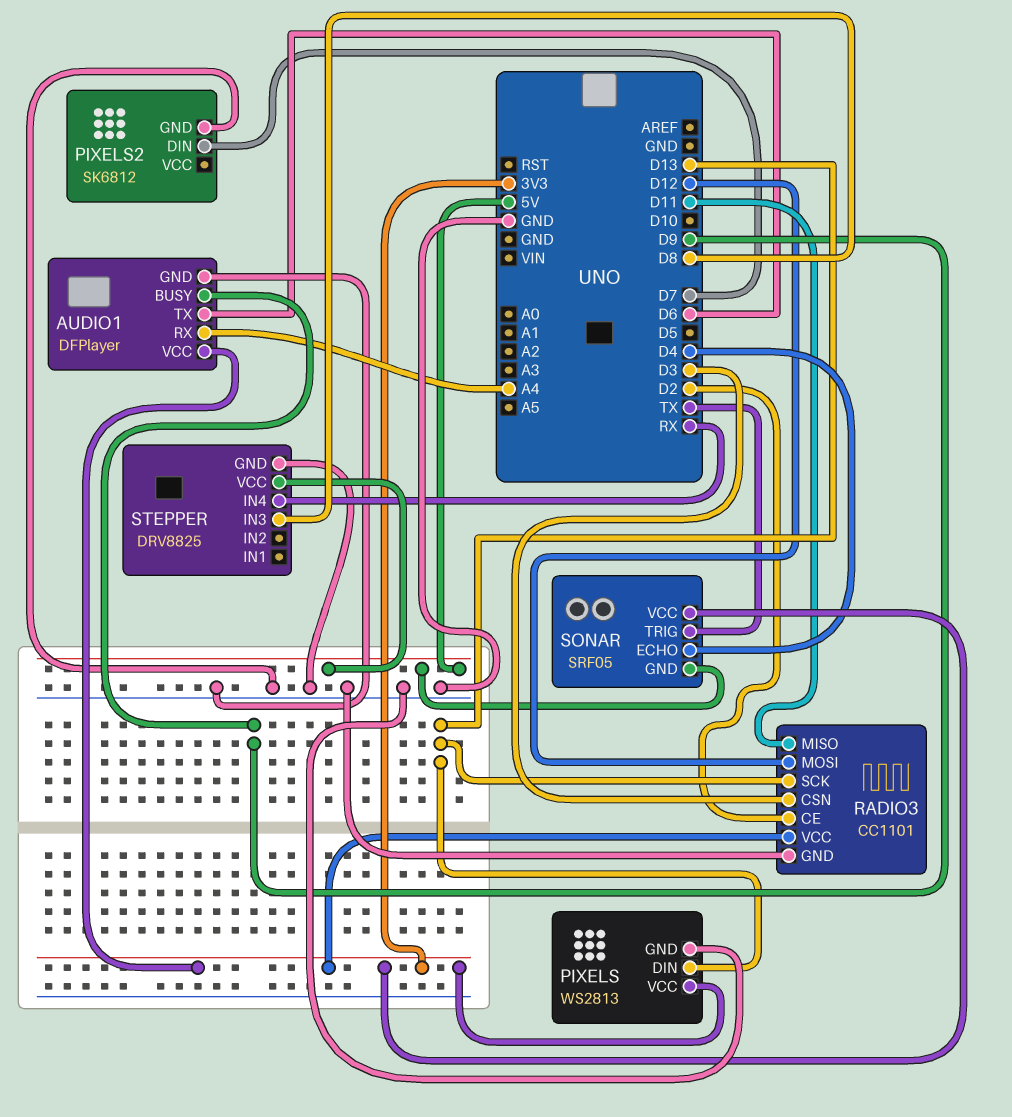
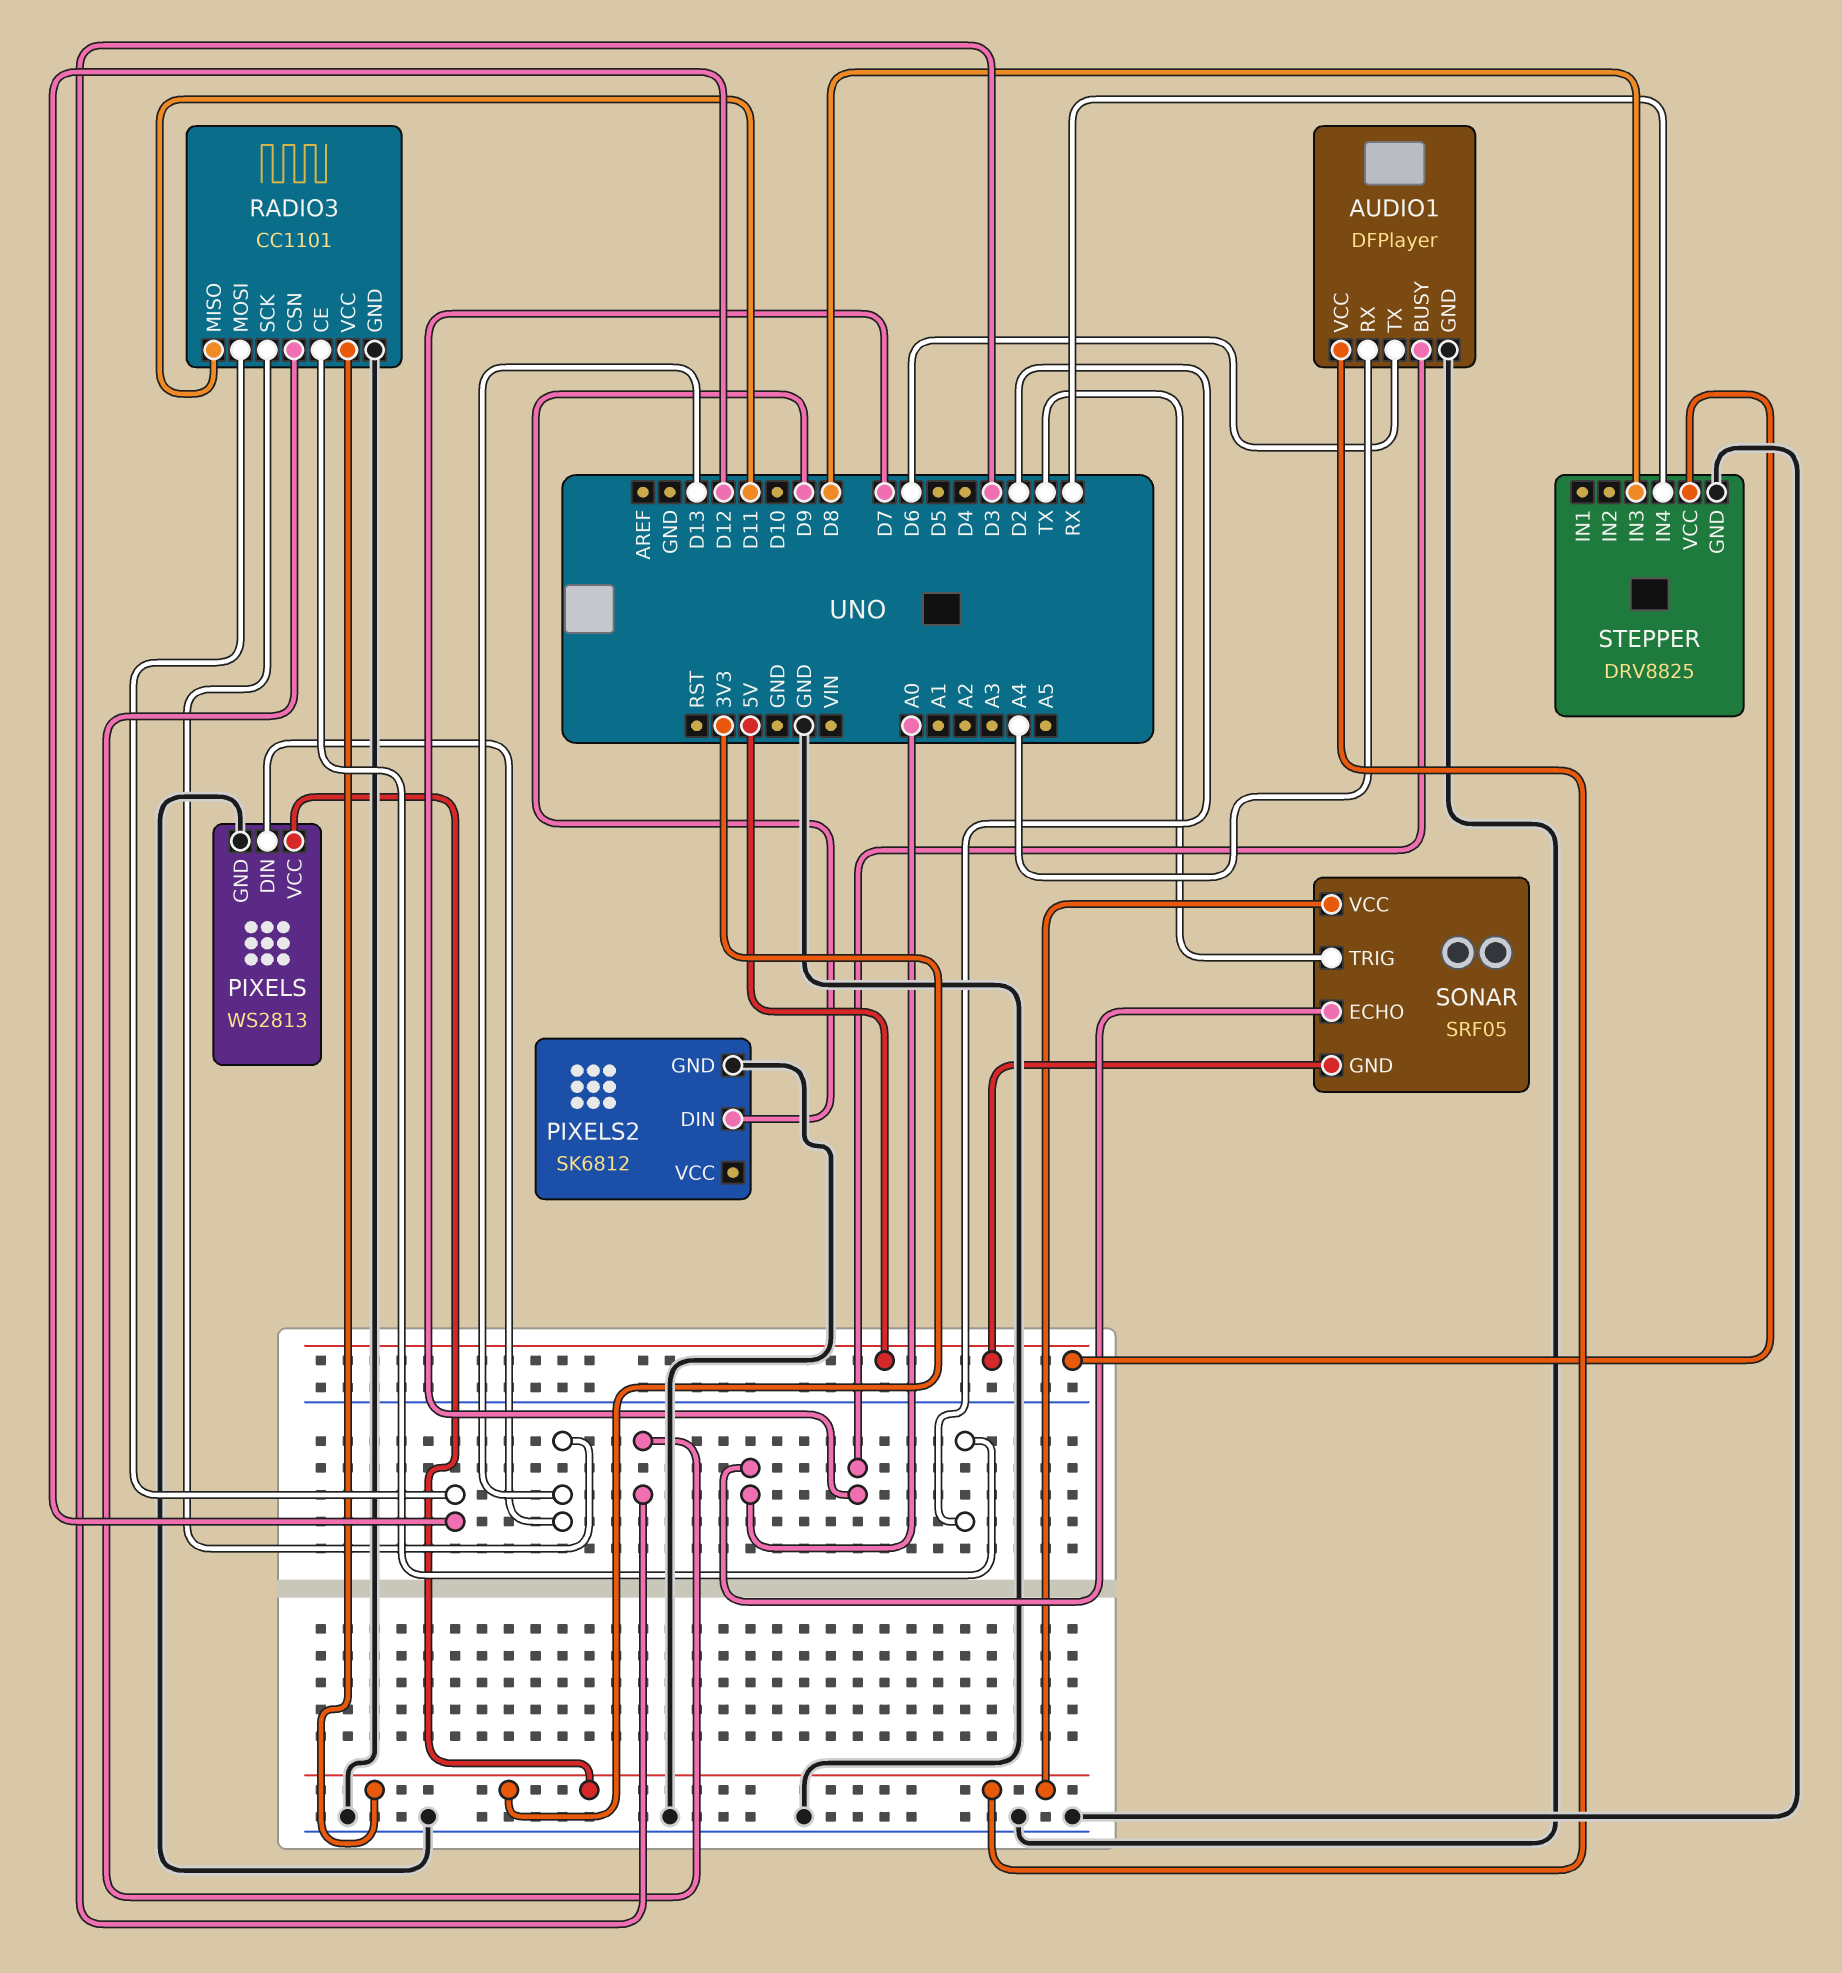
AUDIO1 pin BUSY: D9 -> D7
PIXELS2 pin DIN: D7 -> D9
SONAR pin ECHO: D4 -> A0

